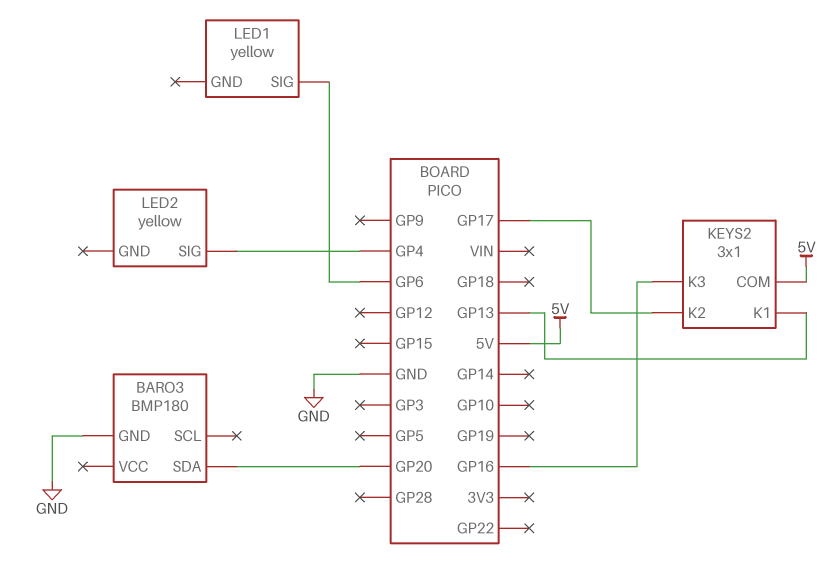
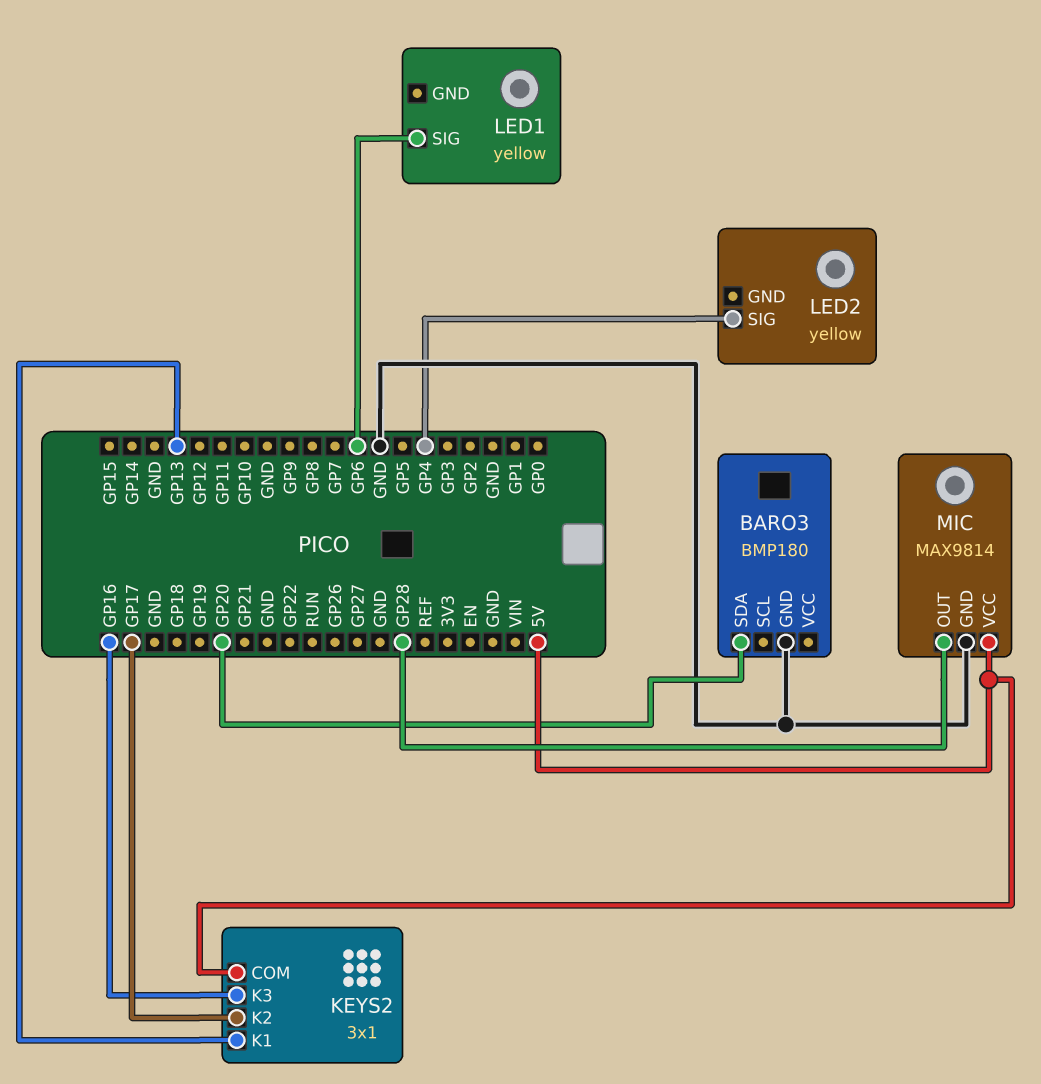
MIC: none -> MAX9814
MIC pin GND: none -> GND
MIC pin OUT: none -> GP28
MIC pin VCC: none -> 5V

